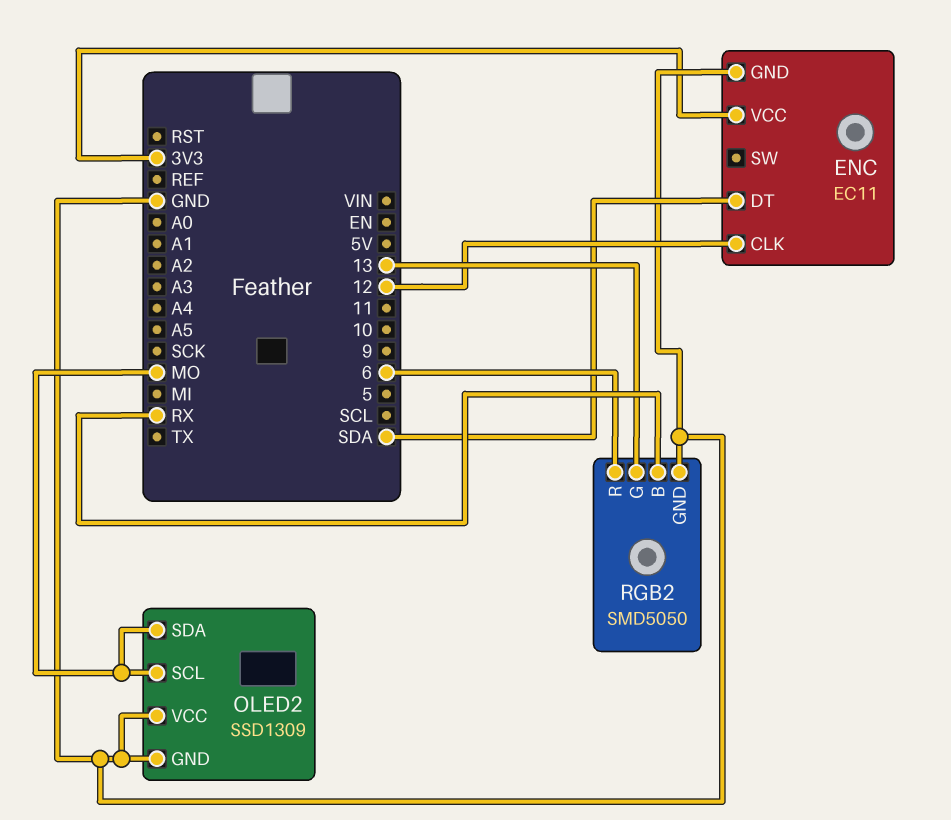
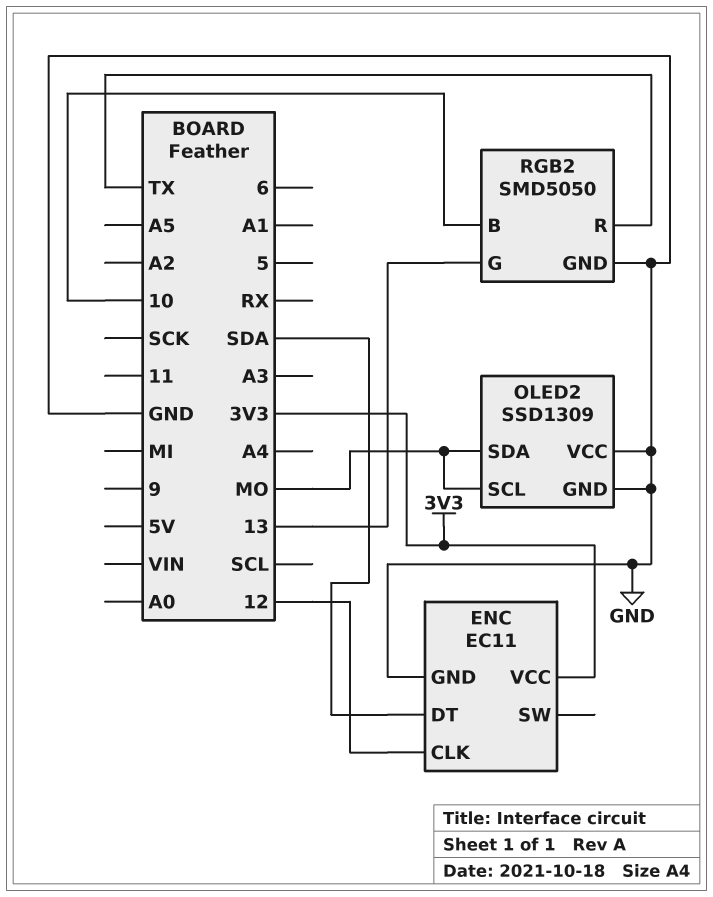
RGB2 pin B: RX -> 10
RGB2 pin R: 6 -> TX

